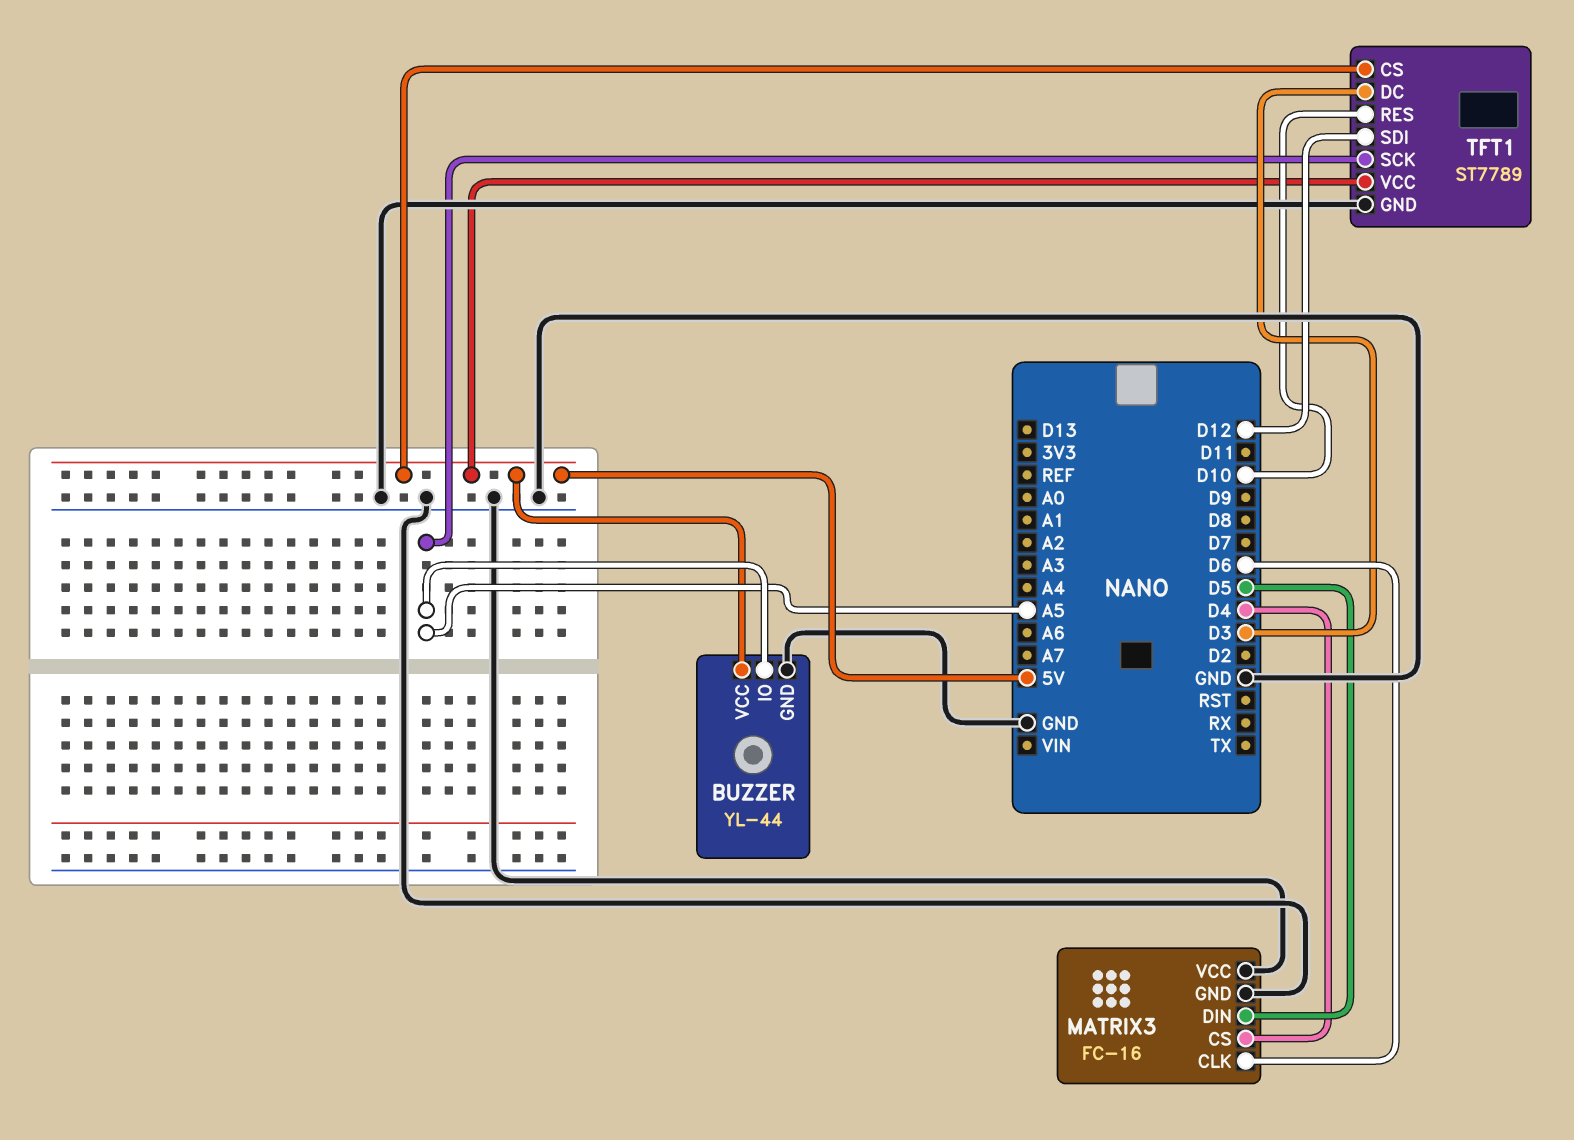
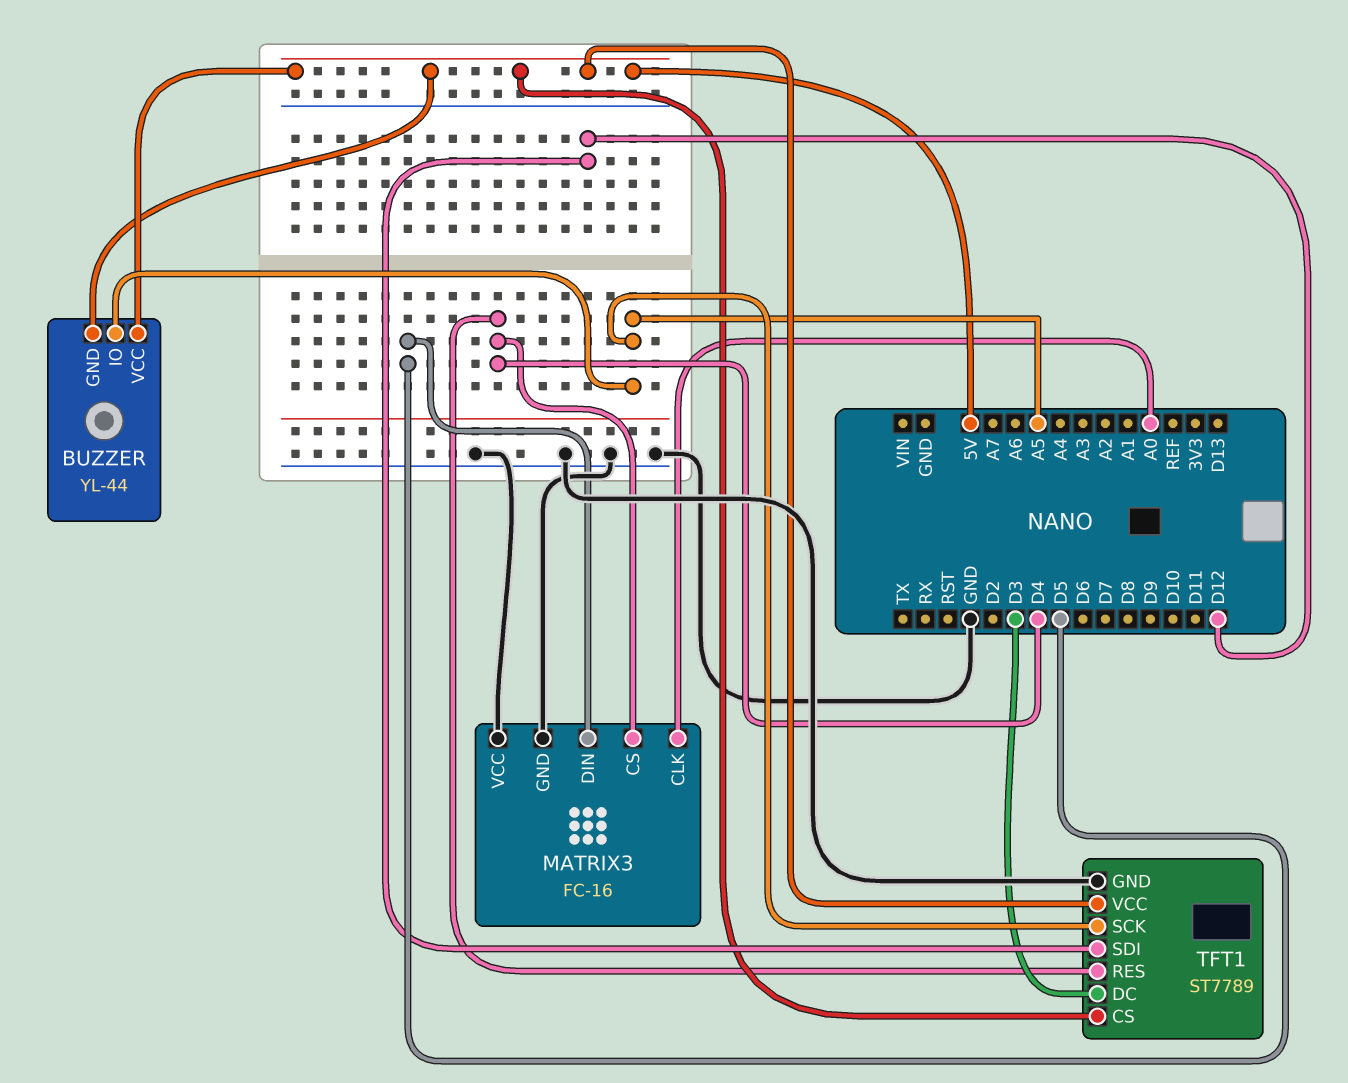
BUZZER pin GND: GND -> 5V
MATRIX3 pin CLK: D6 -> A0
TFT1 pin RES: D10 -> D4

